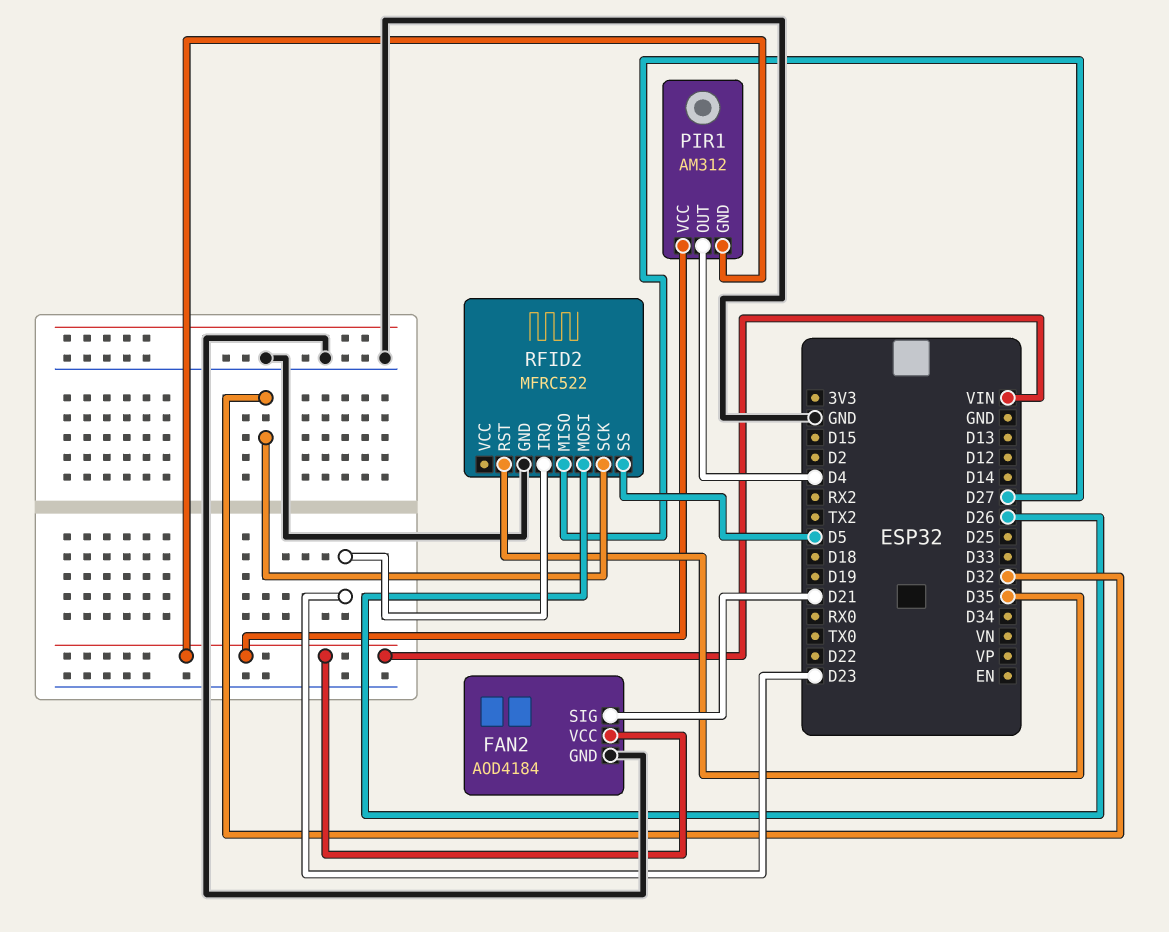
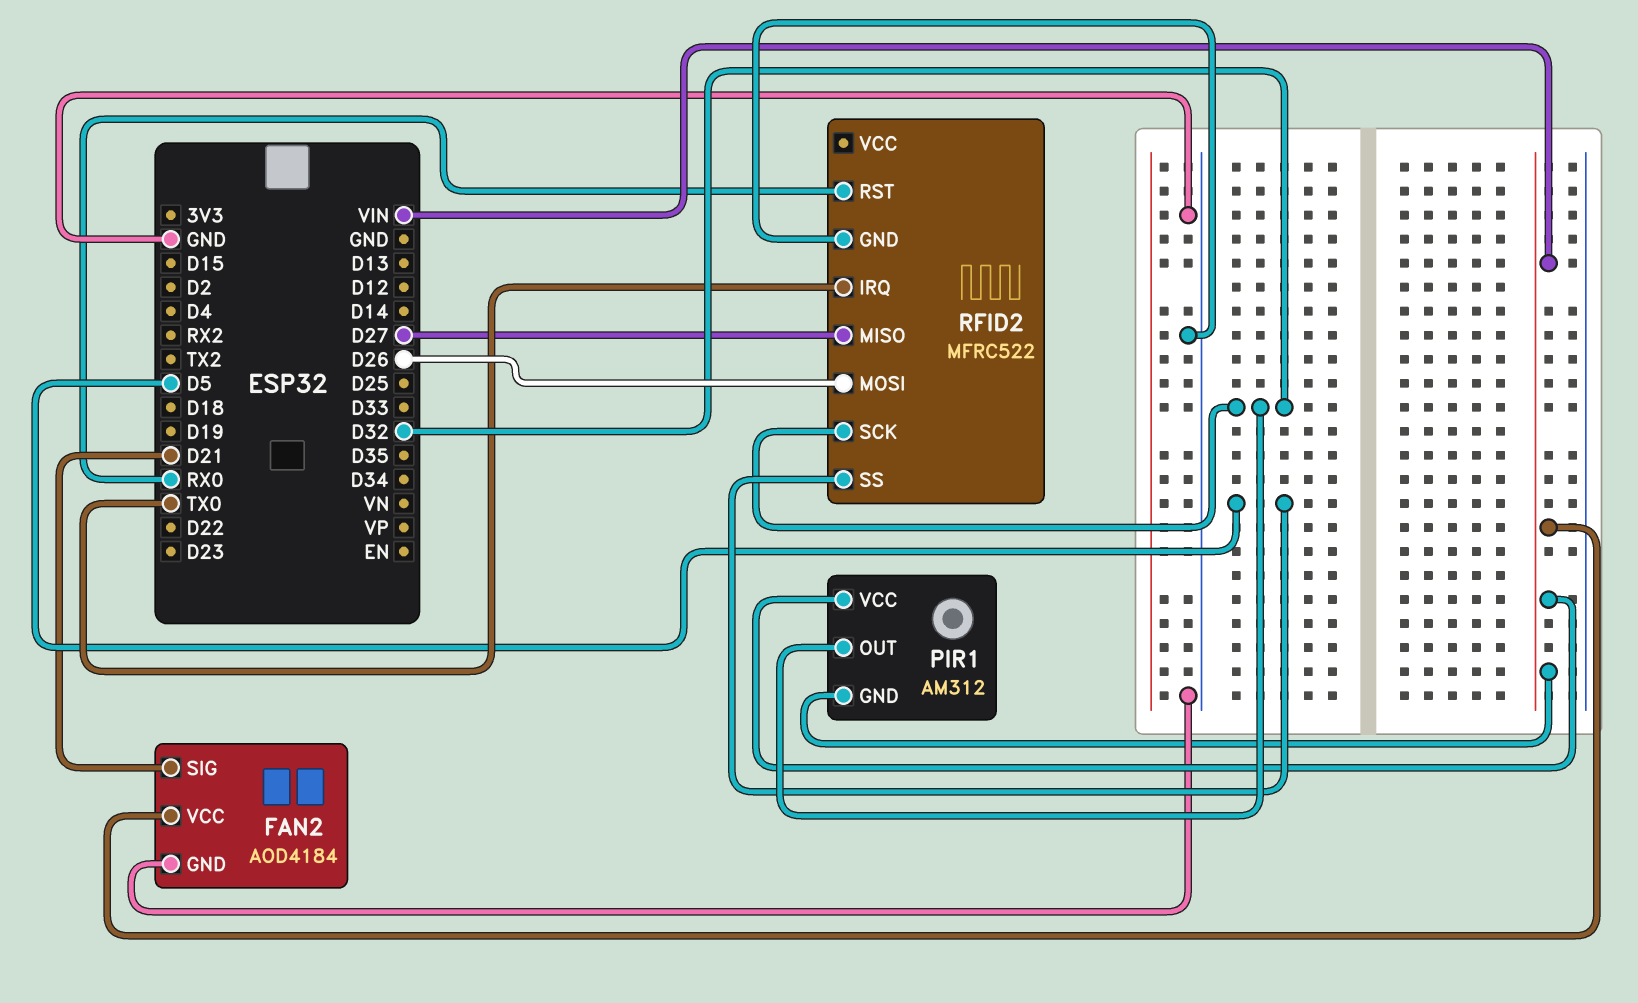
PIR1 pin OUT: D4 -> D32
RFID2 pin IRQ: D23 -> TX0
RFID2 pin RST: D35 -> RX0

